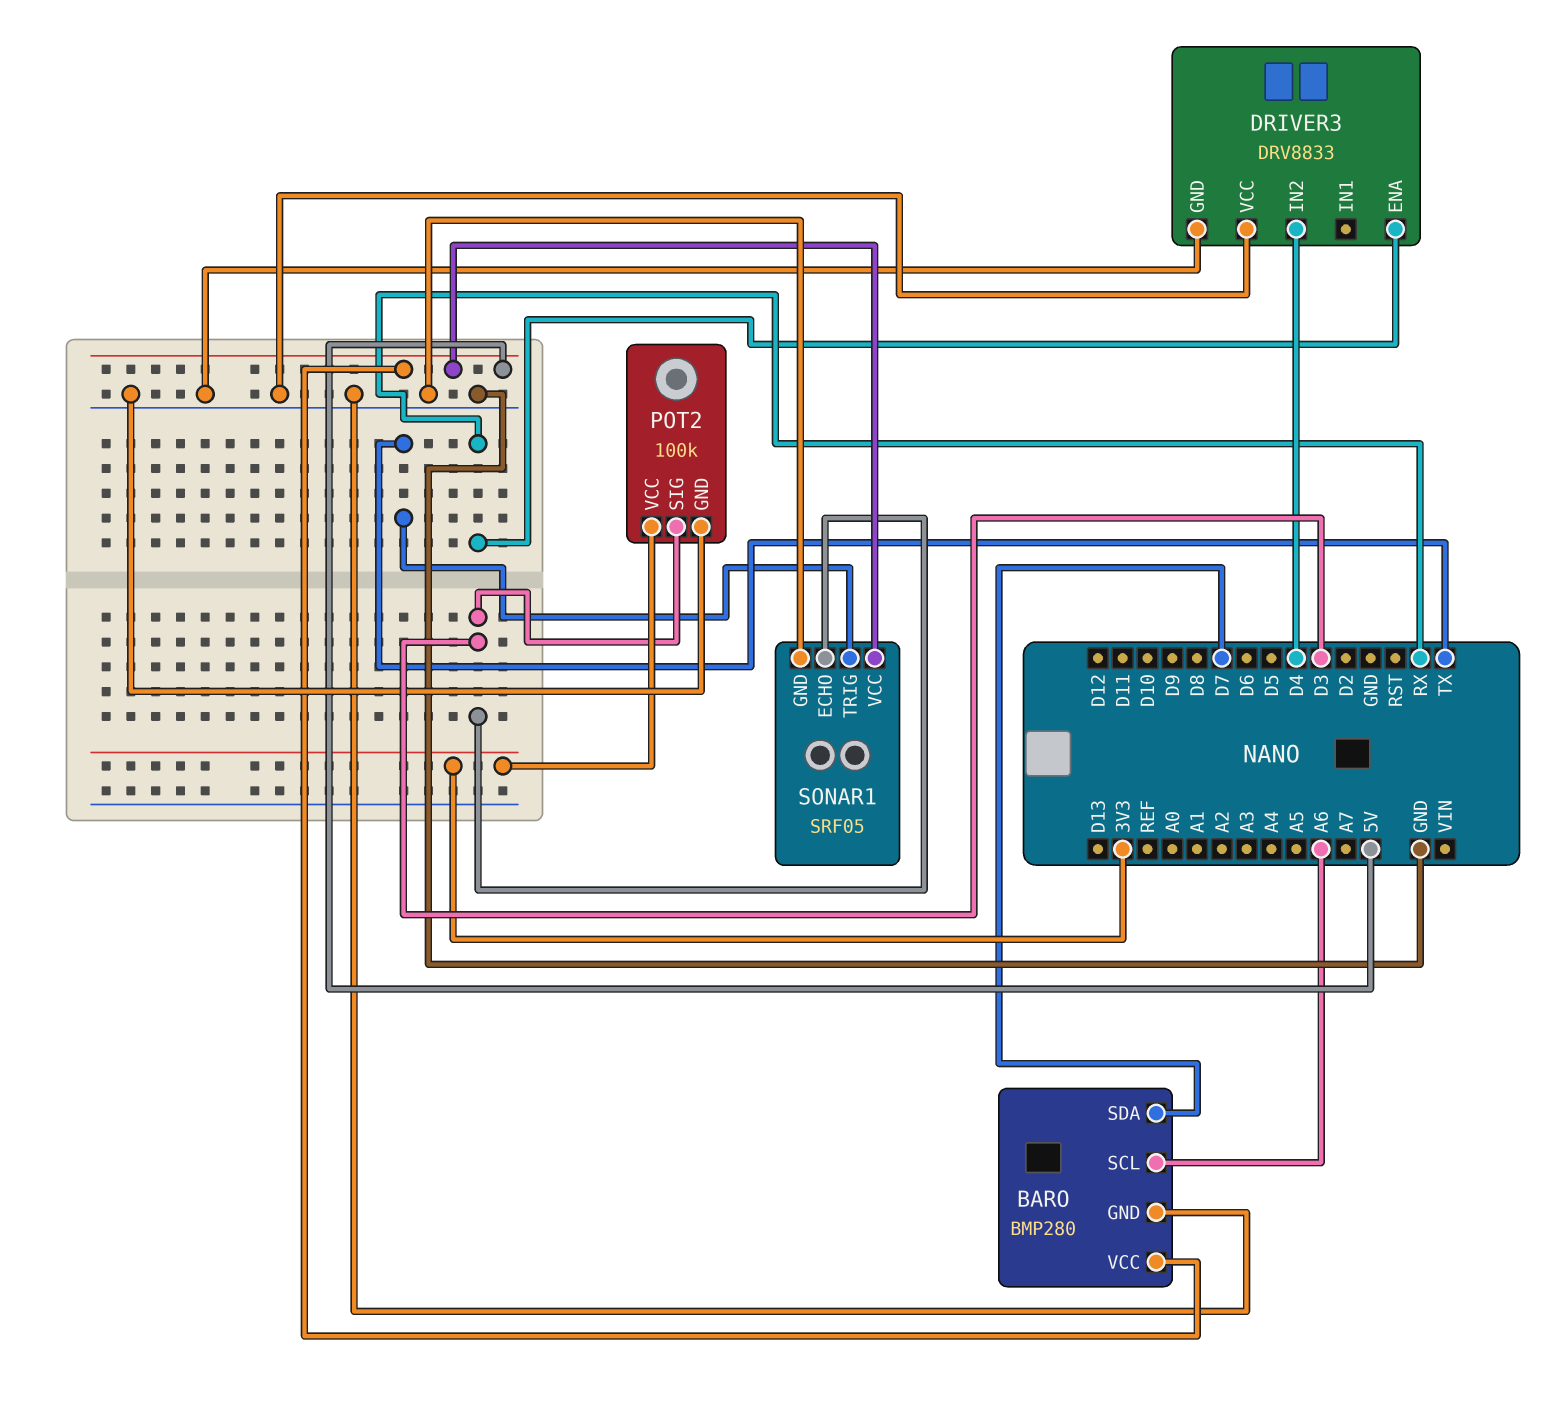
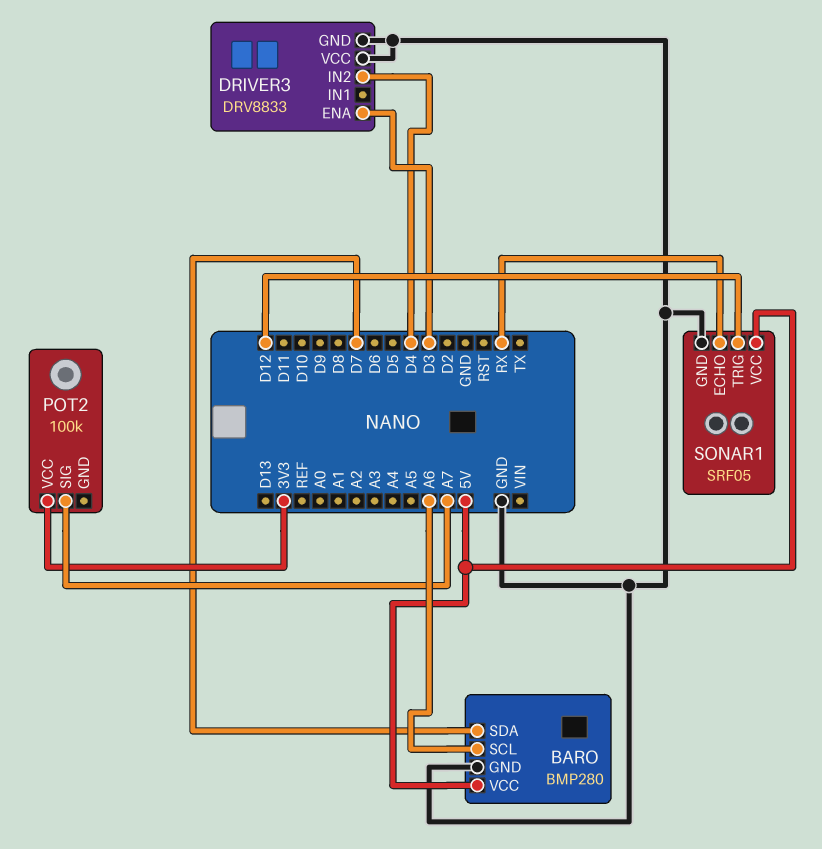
DRIVER3 pin ENA: RX -> D3
POT2 pin GND: GND -> none
POT2 pin SIG: D3 -> A7
SONAR1 pin ECHO: D3 -> RX
SONAR1 pin TRIG: TX -> D12

